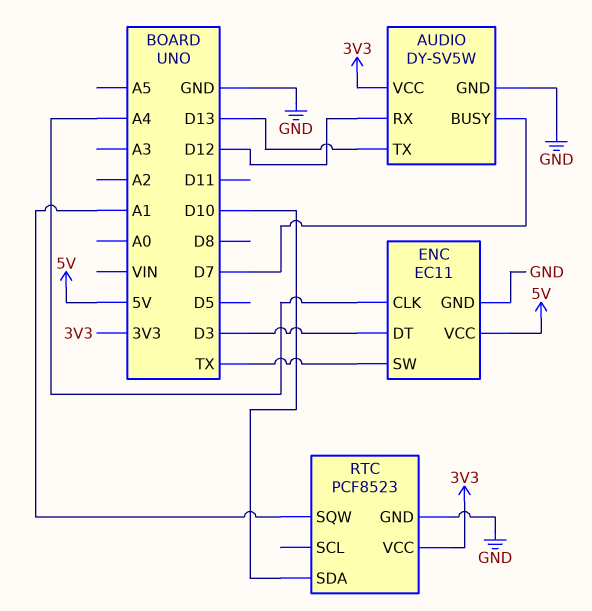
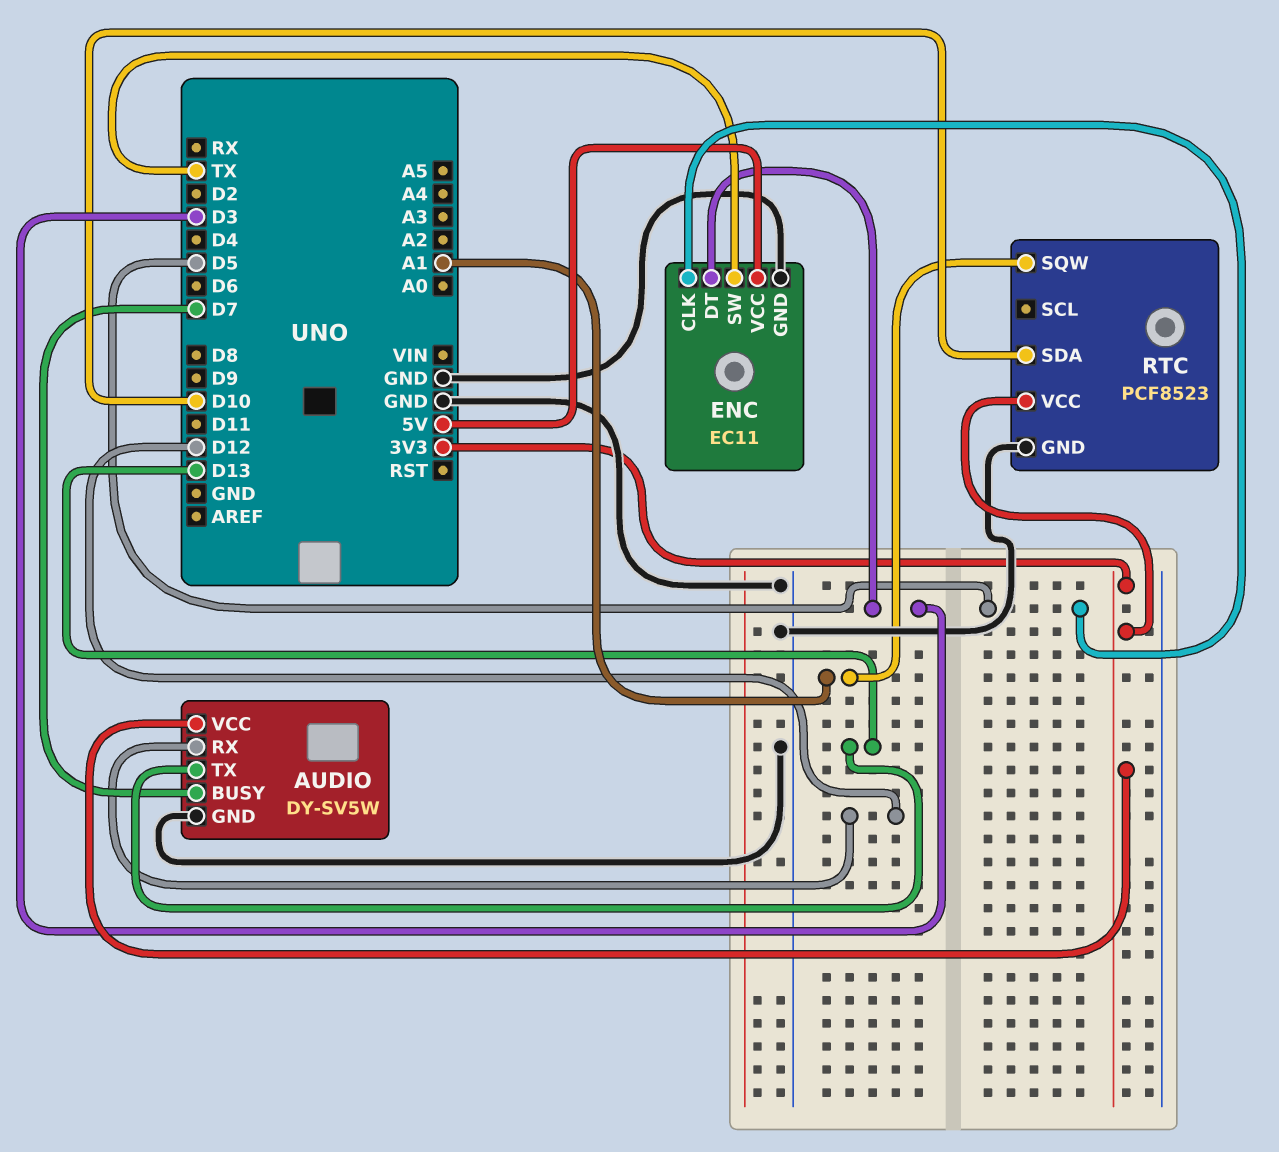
ENC pin CLK: A4 -> D5

